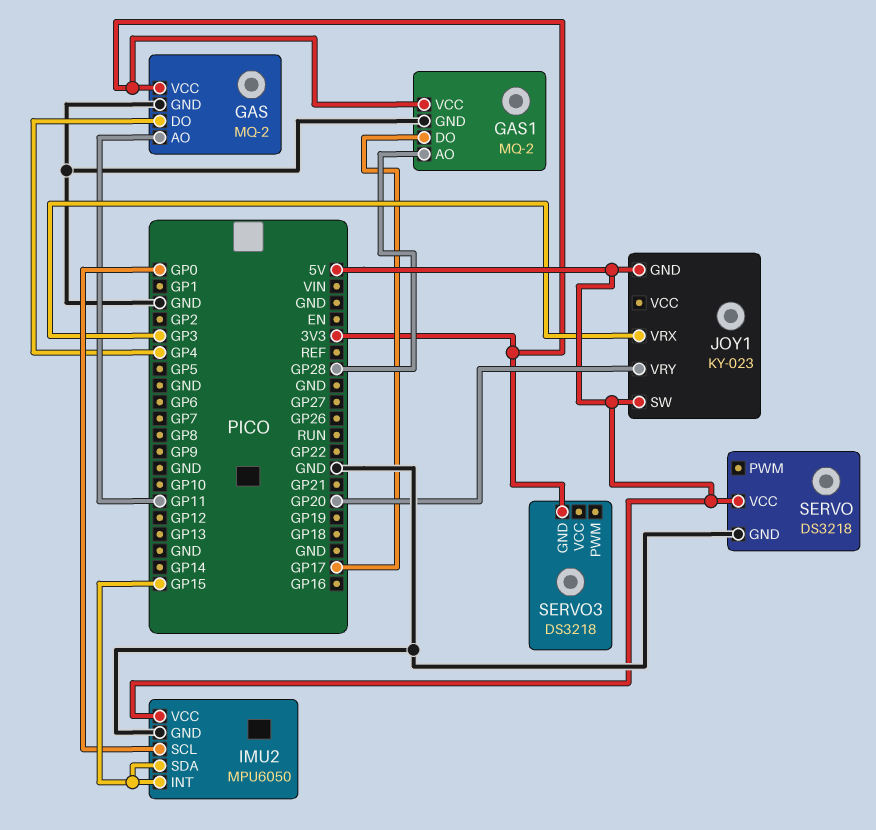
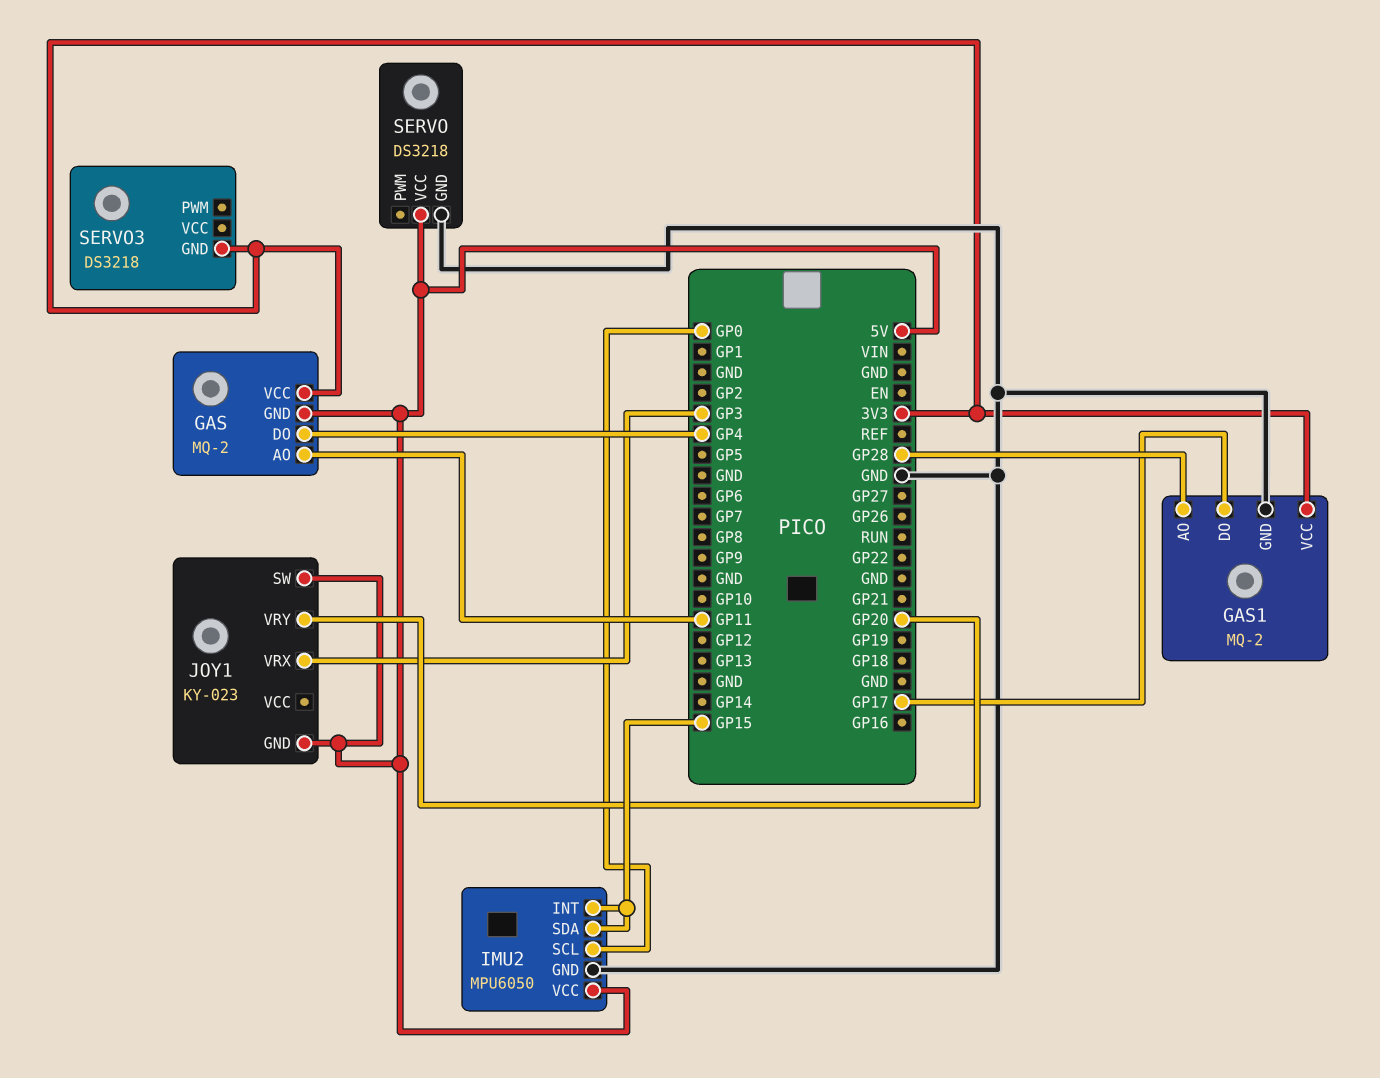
GAS pin GND: GND -> 5V

